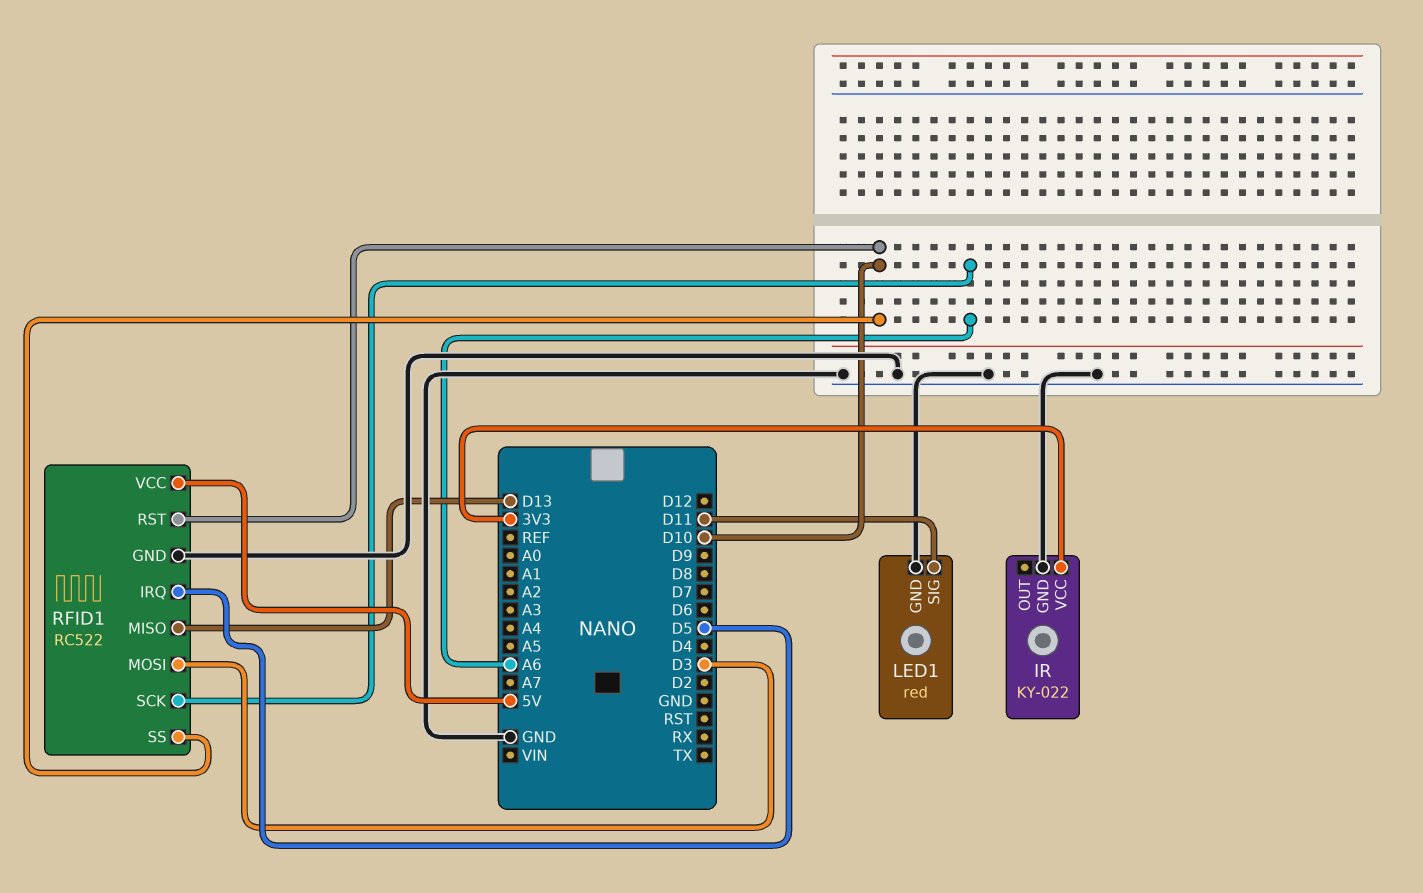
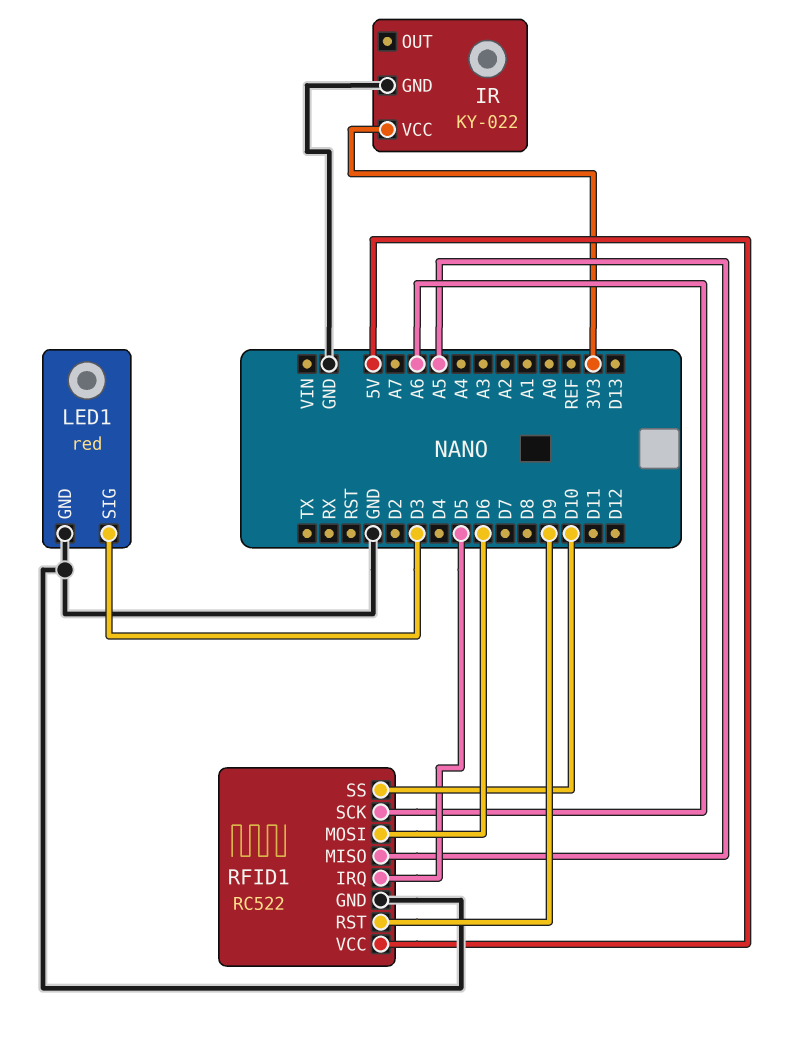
LED1 pin SIG: D11 -> D3
RFID1 pin MISO: D13 -> A5
RFID1 pin MOSI: D3 -> D6
RFID1 pin RST: D10 -> D9

